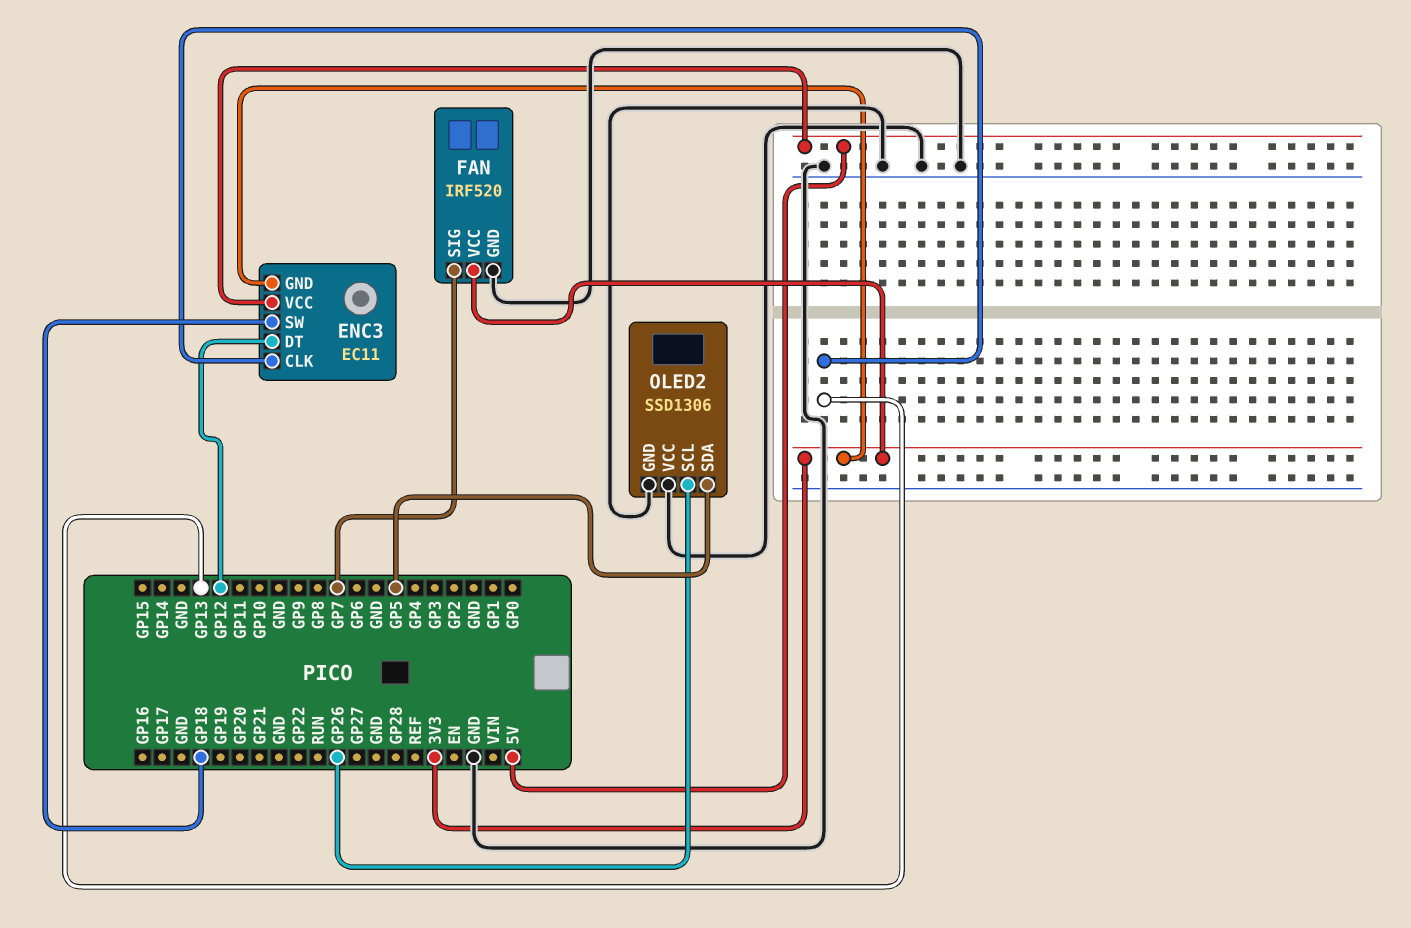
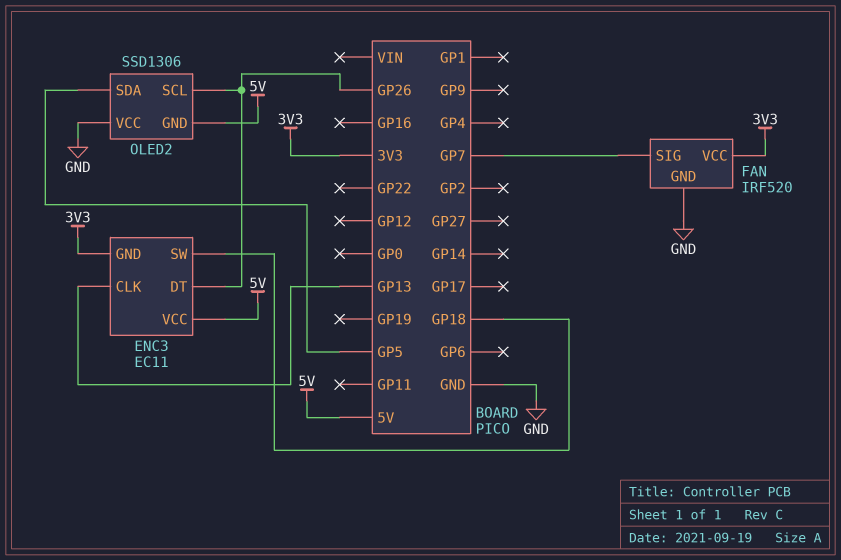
ENC3 pin DT: GP12 -> GP26
OLED2 pin GND: GND -> 5V

